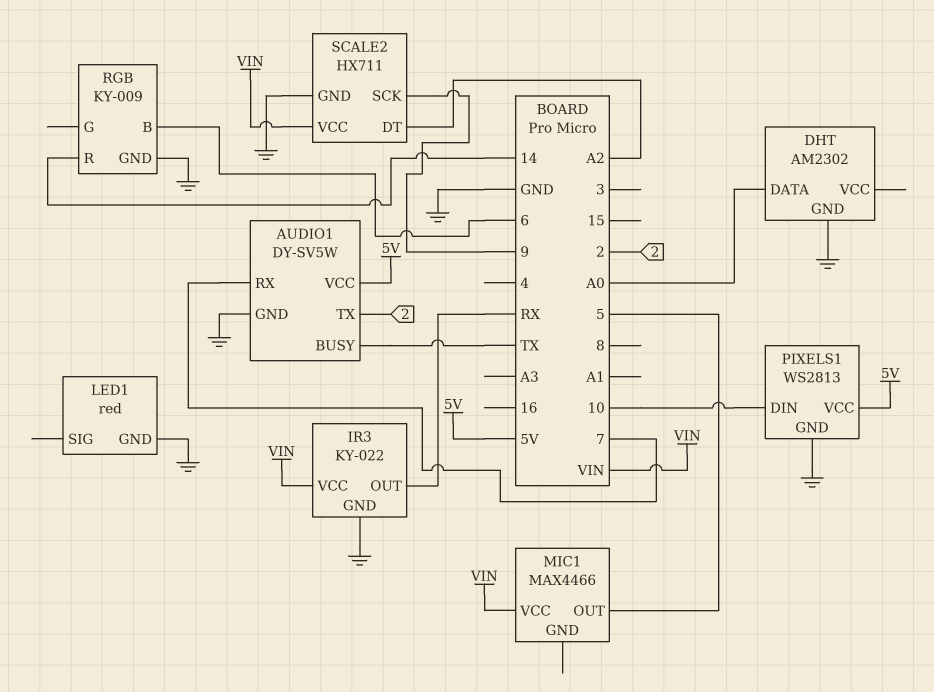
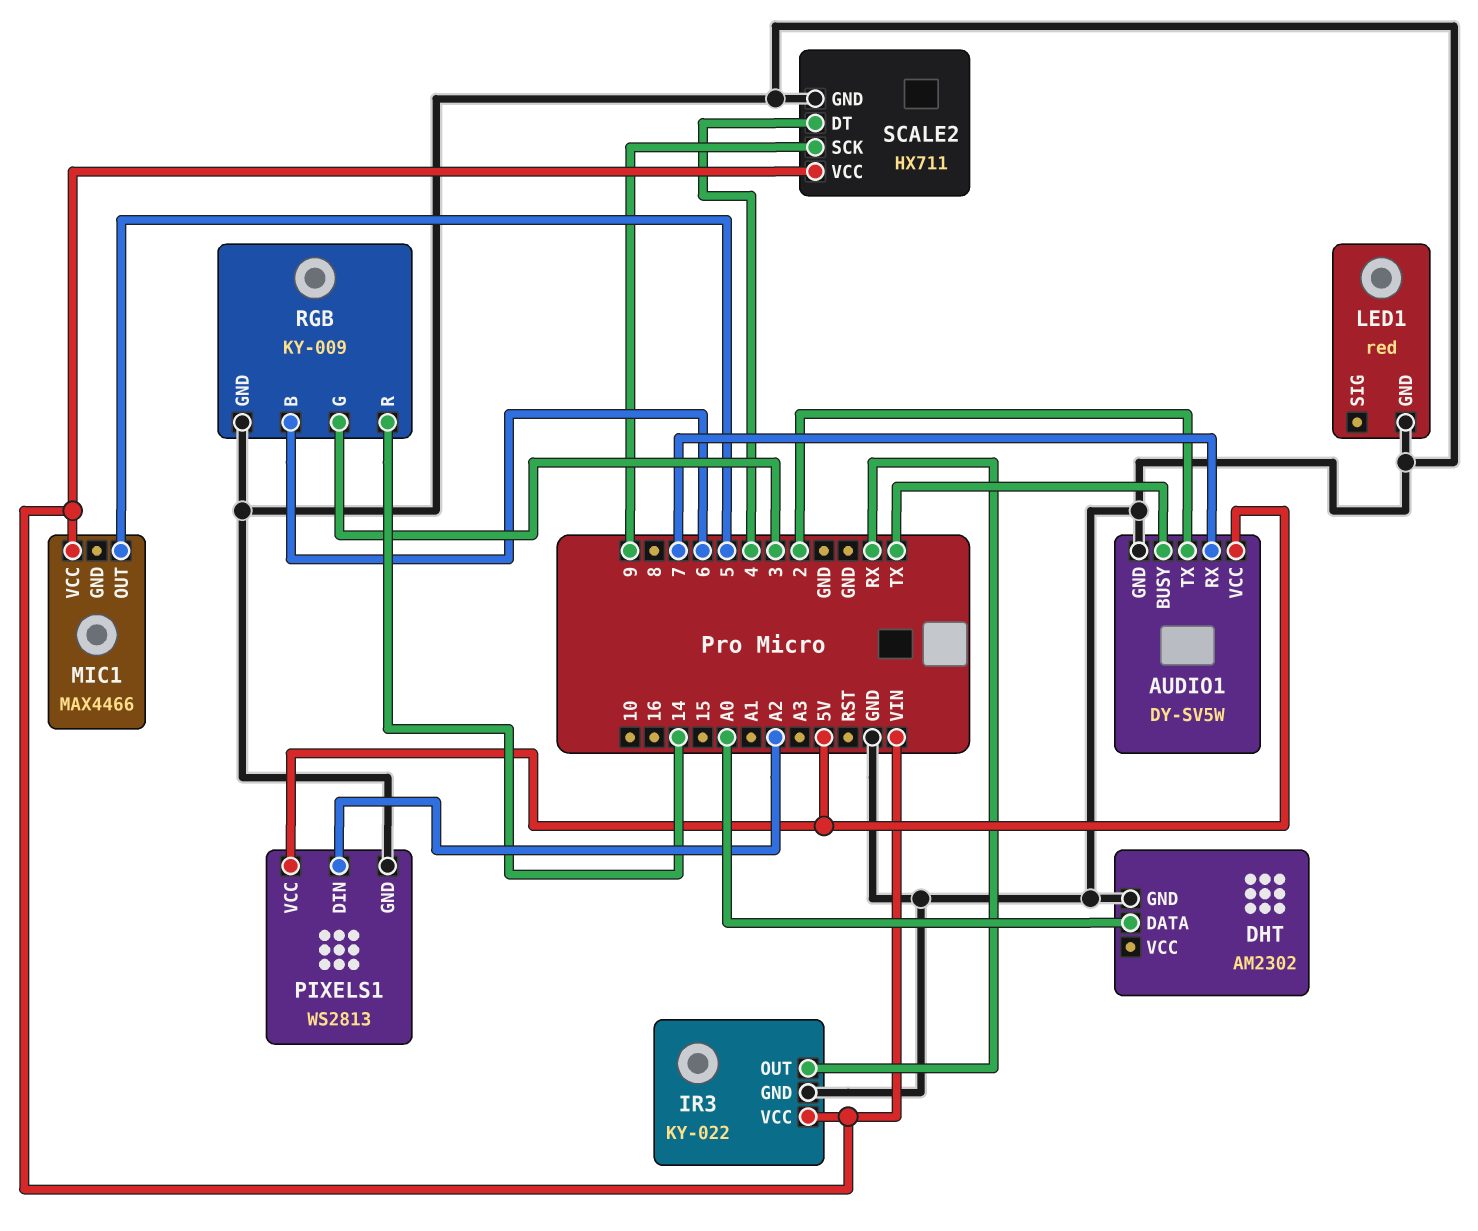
PIXELS1 pin DIN: 10 -> A2
RGB pin G: none -> 3
SCALE2 pin DT: A2 -> 4

